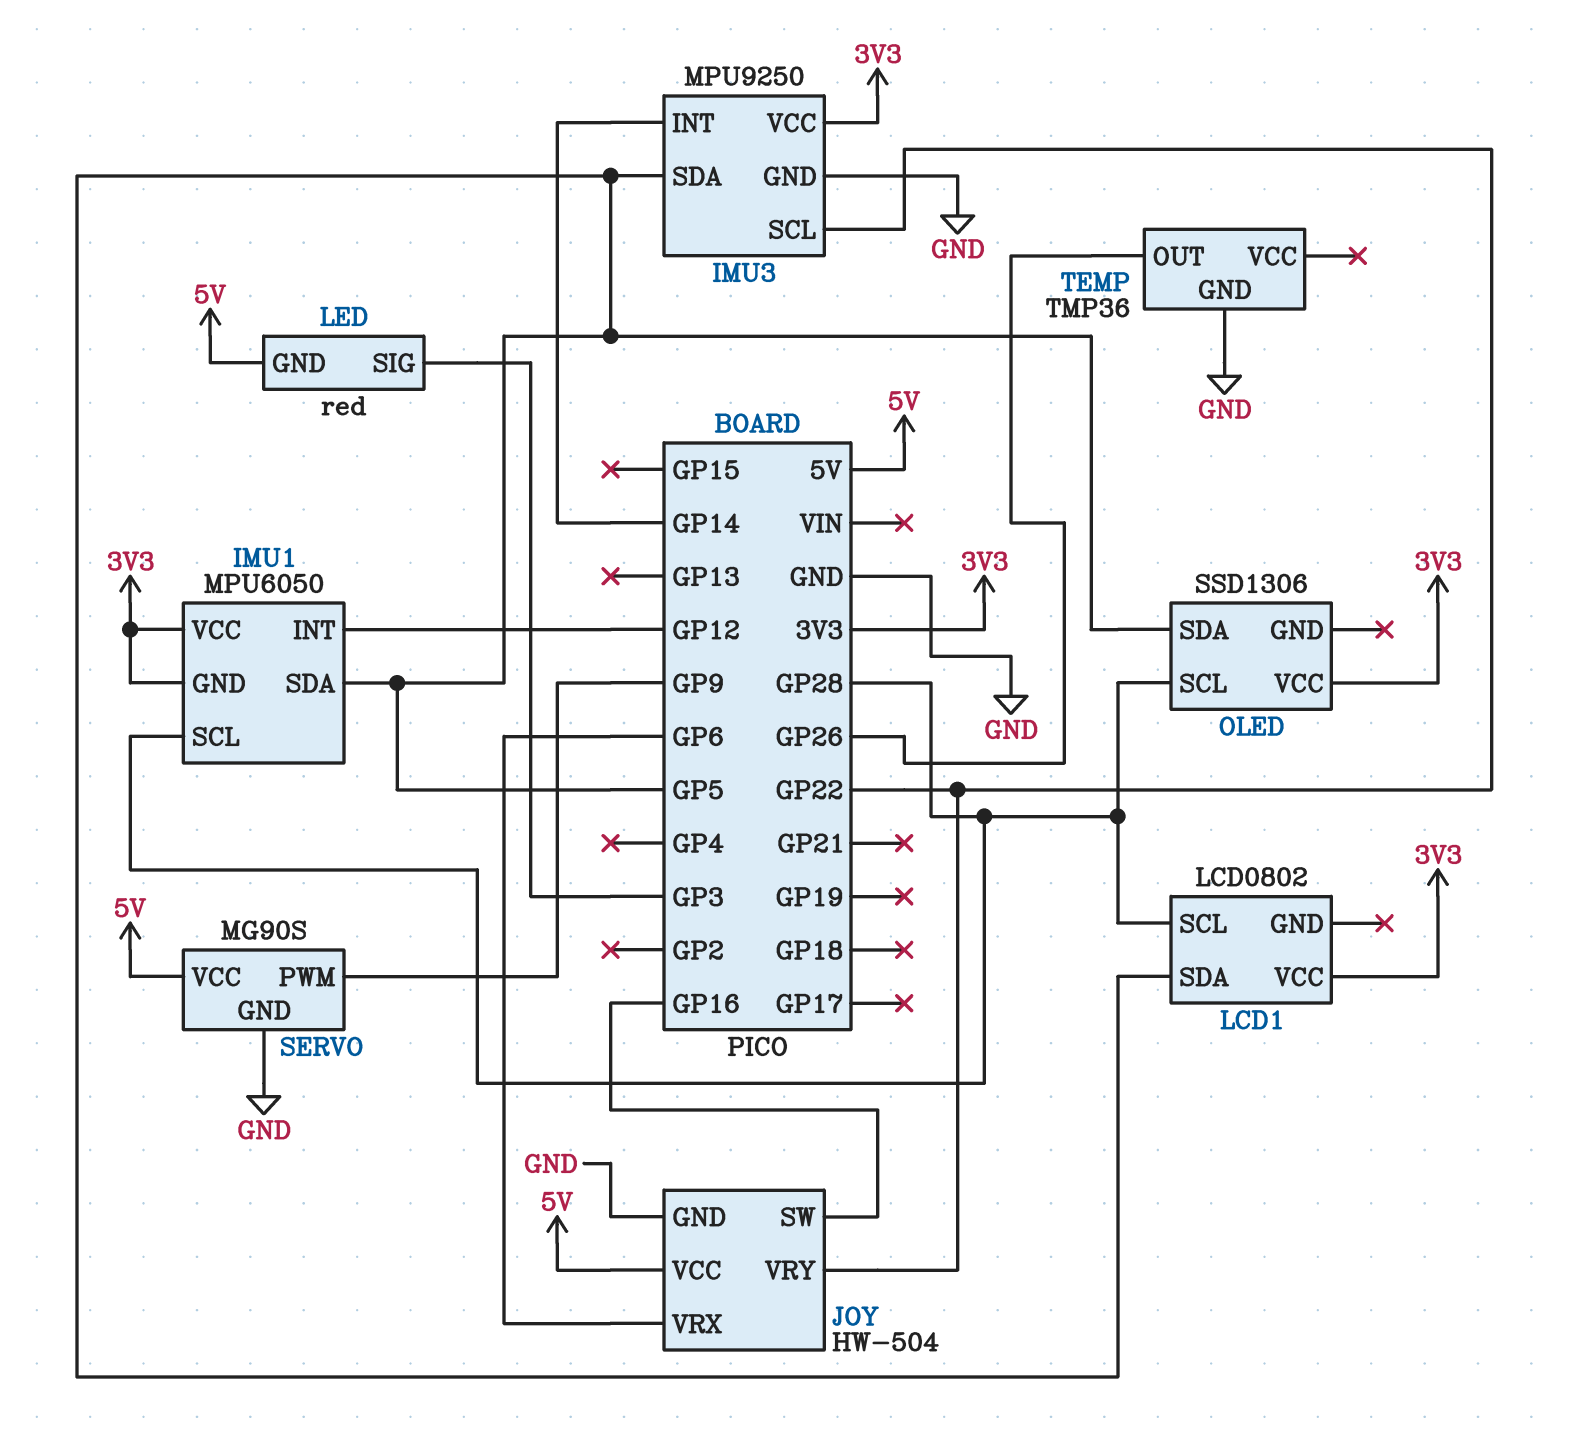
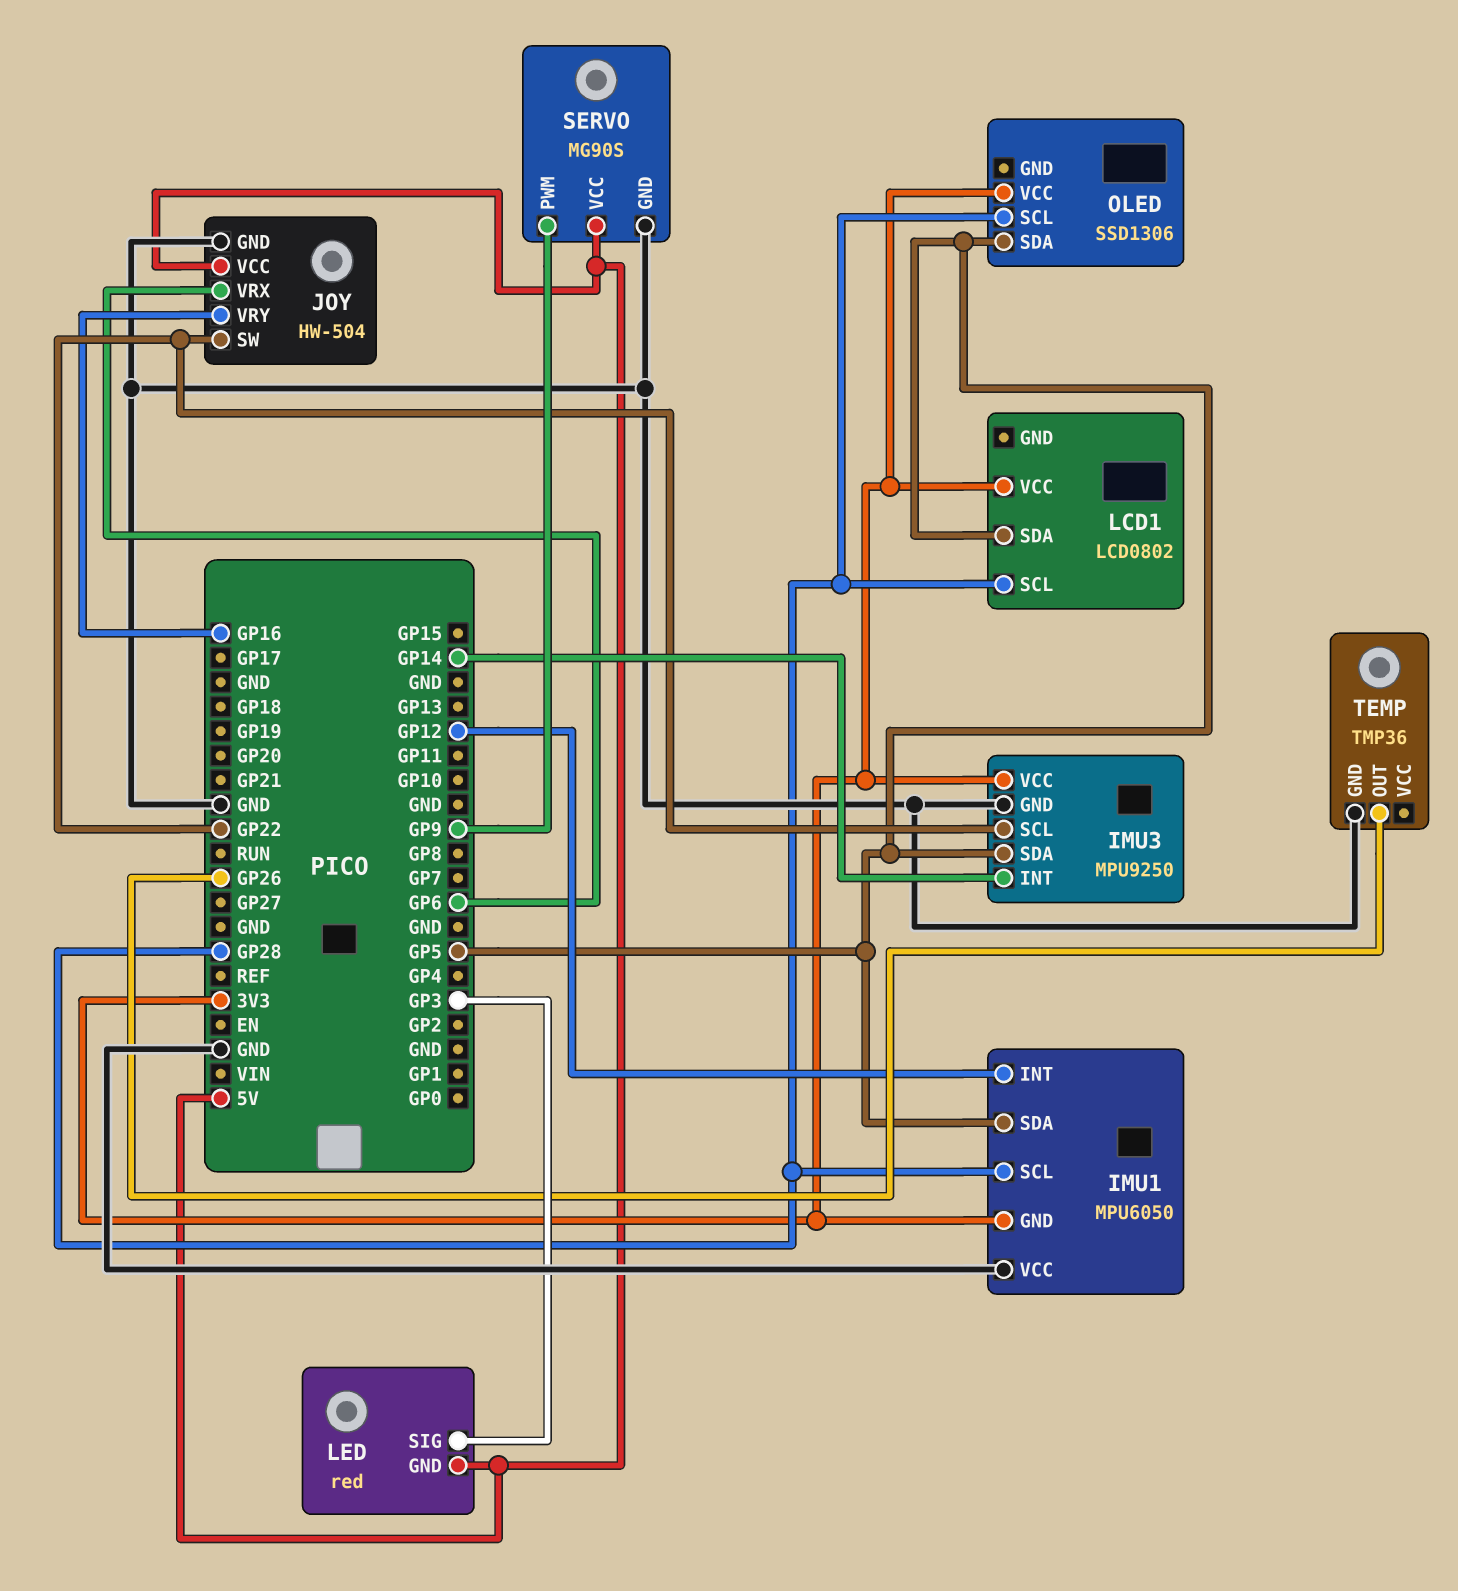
IMU1 pin VCC: 3V3 -> GND
JOY pin SW: GP16 -> GP22
JOY pin VRY: GP22 -> GP16

